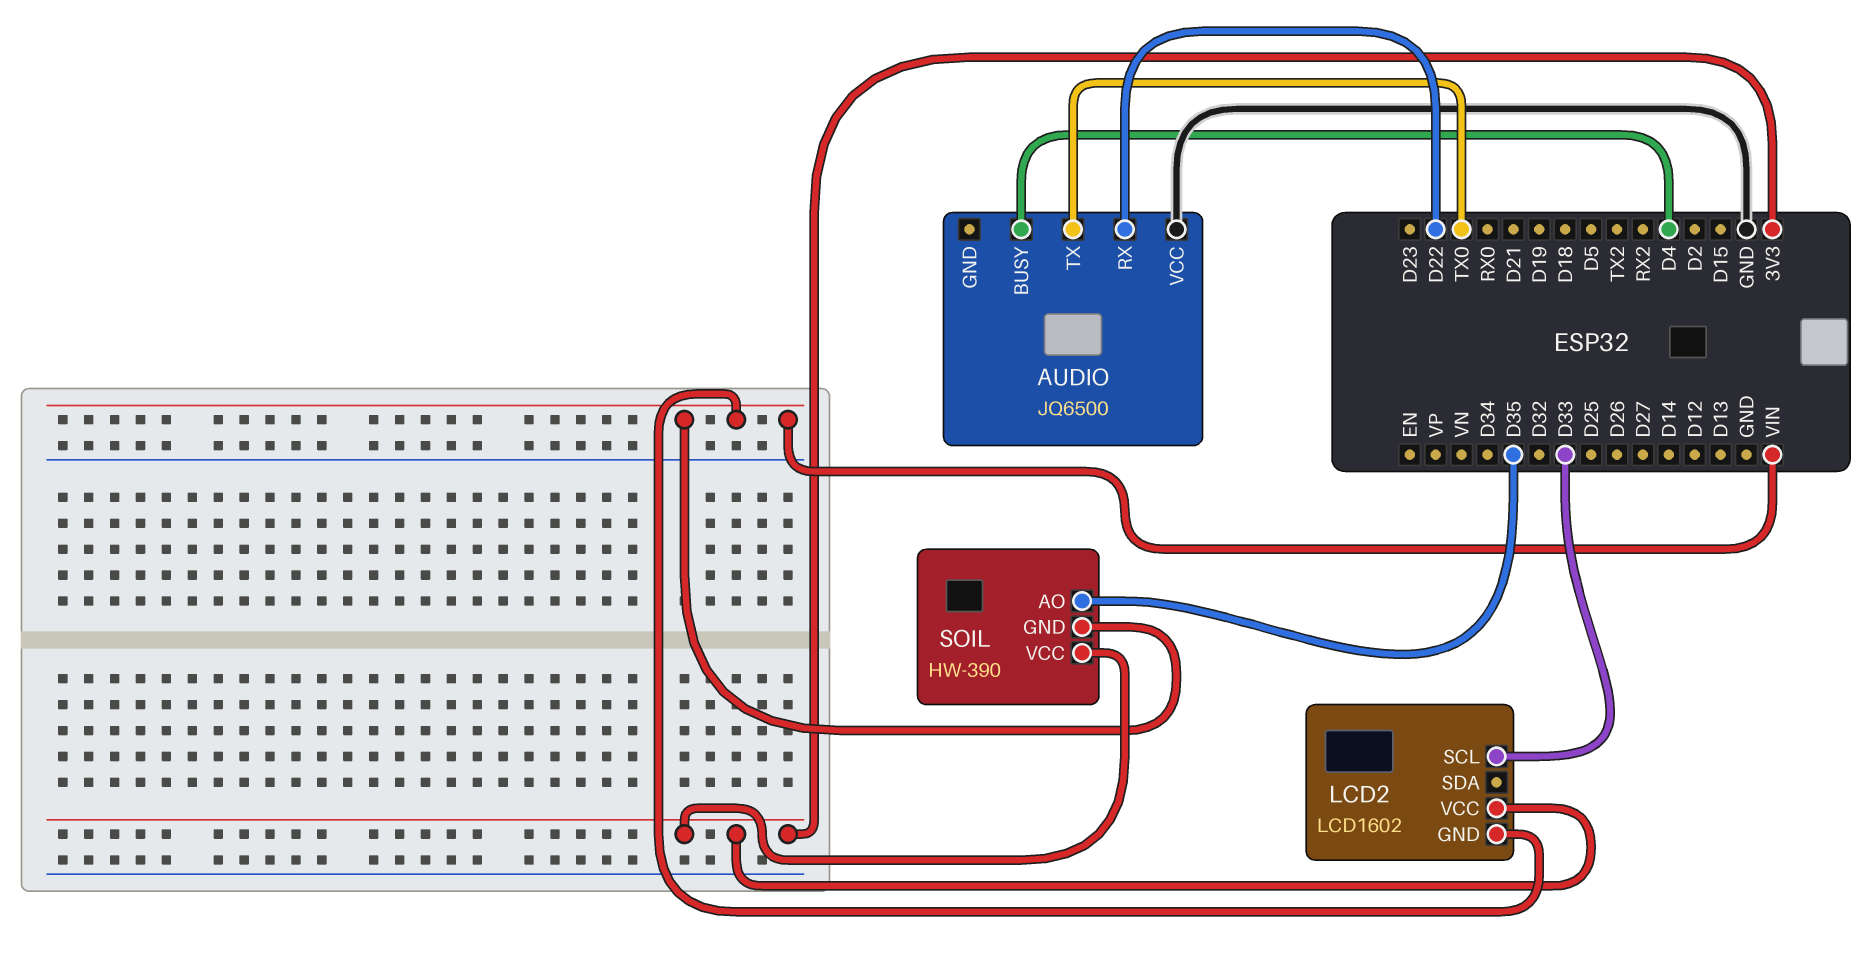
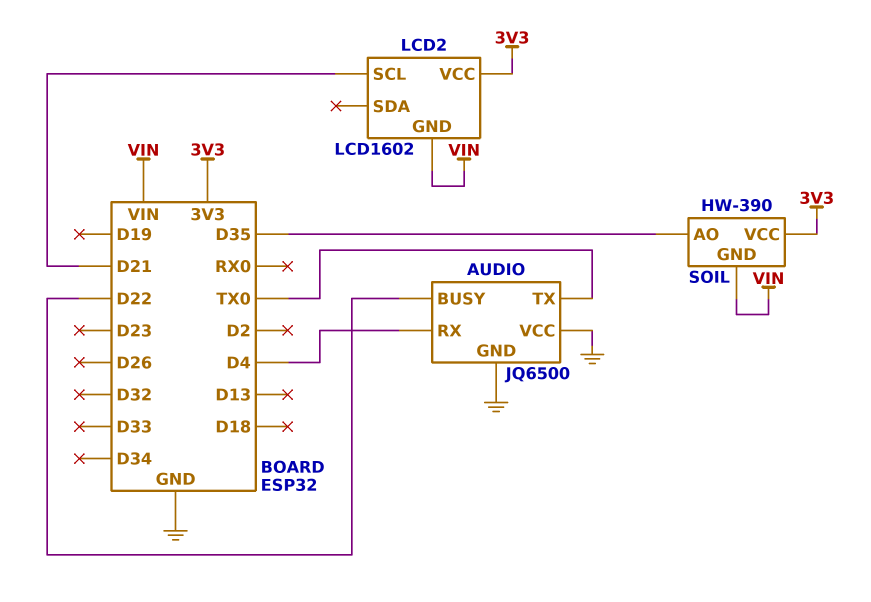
AUDIO pin BUSY: D4 -> D22
AUDIO pin GND: none -> GND
AUDIO pin RX: D22 -> D4
LCD2 pin SCL: D33 -> D21

